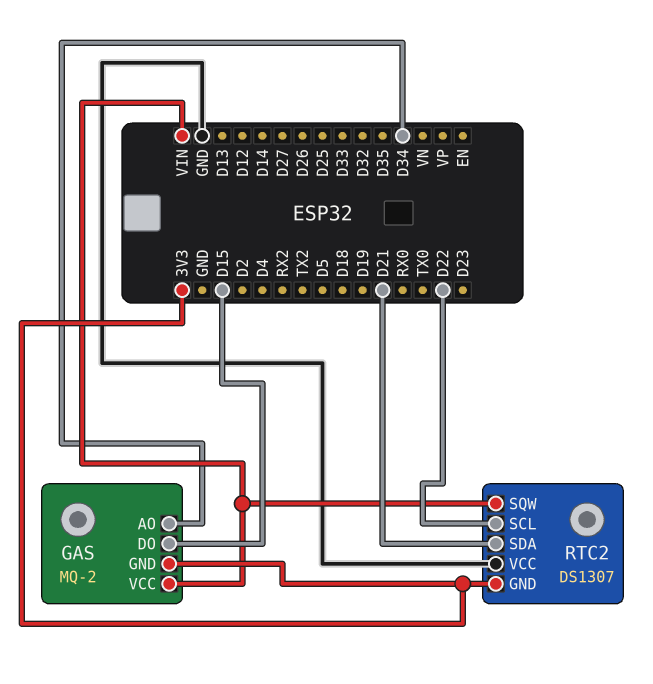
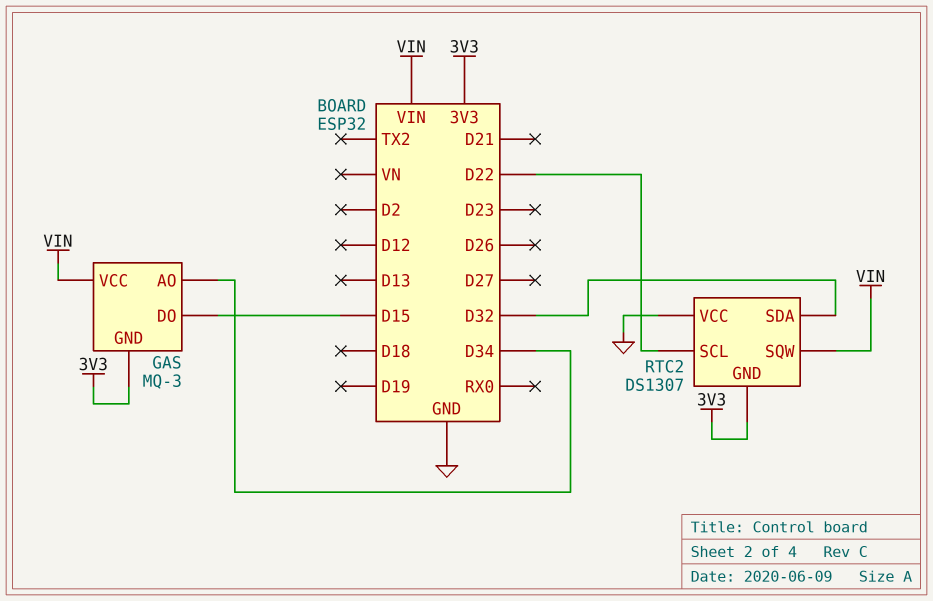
GAS: MQ-2 -> MQ-3
RTC2 pin SDA: D21 -> D32

